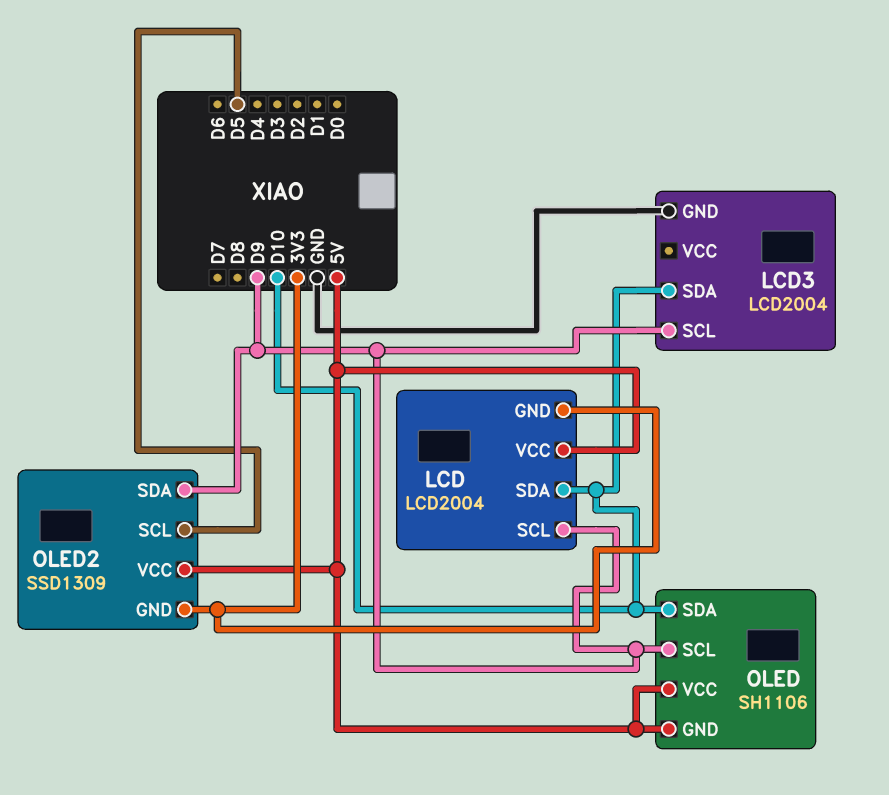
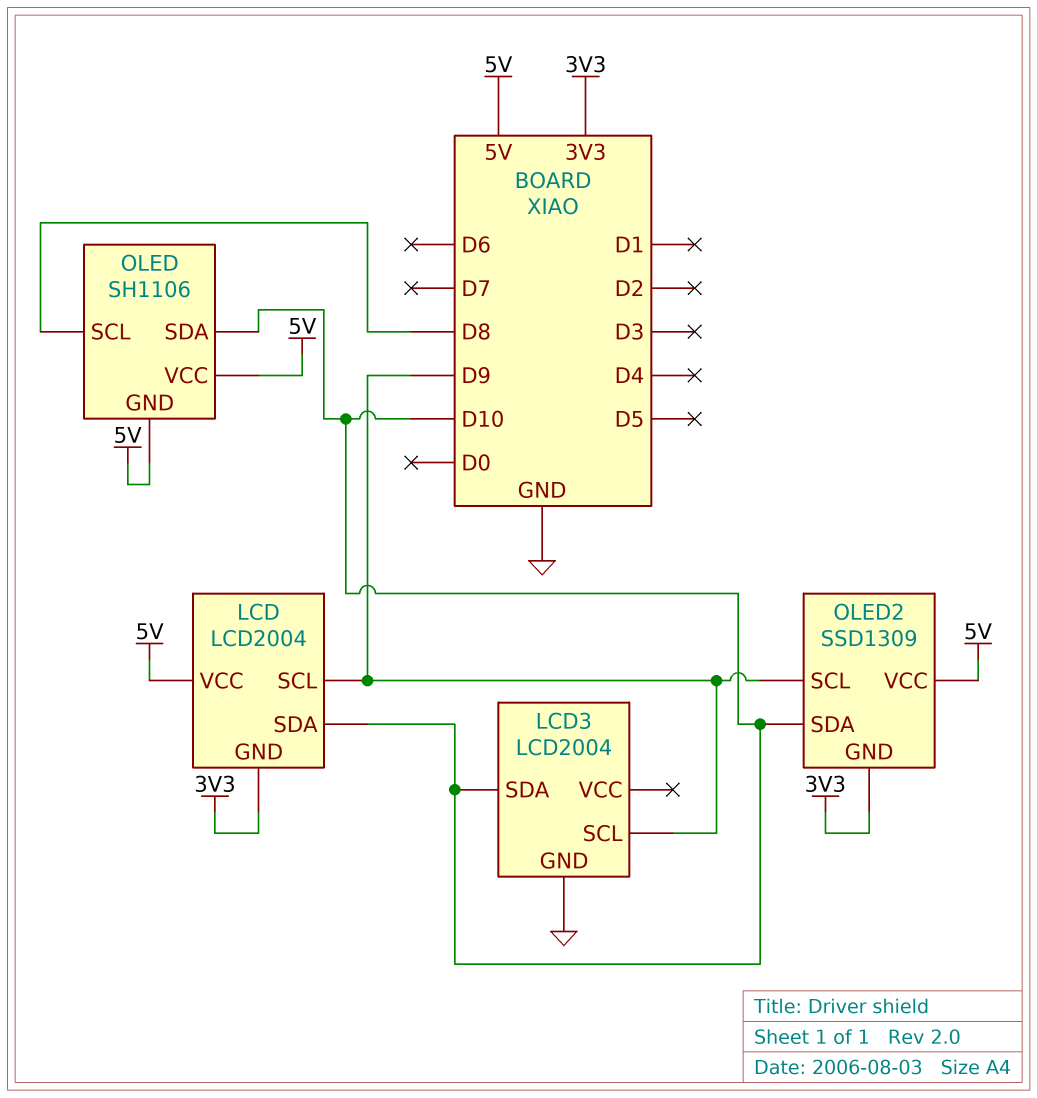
OLED pin SCL: D9 -> D8
OLED2 pin SCL: D5 -> D9
OLED2 pin SDA: D9 -> D10

